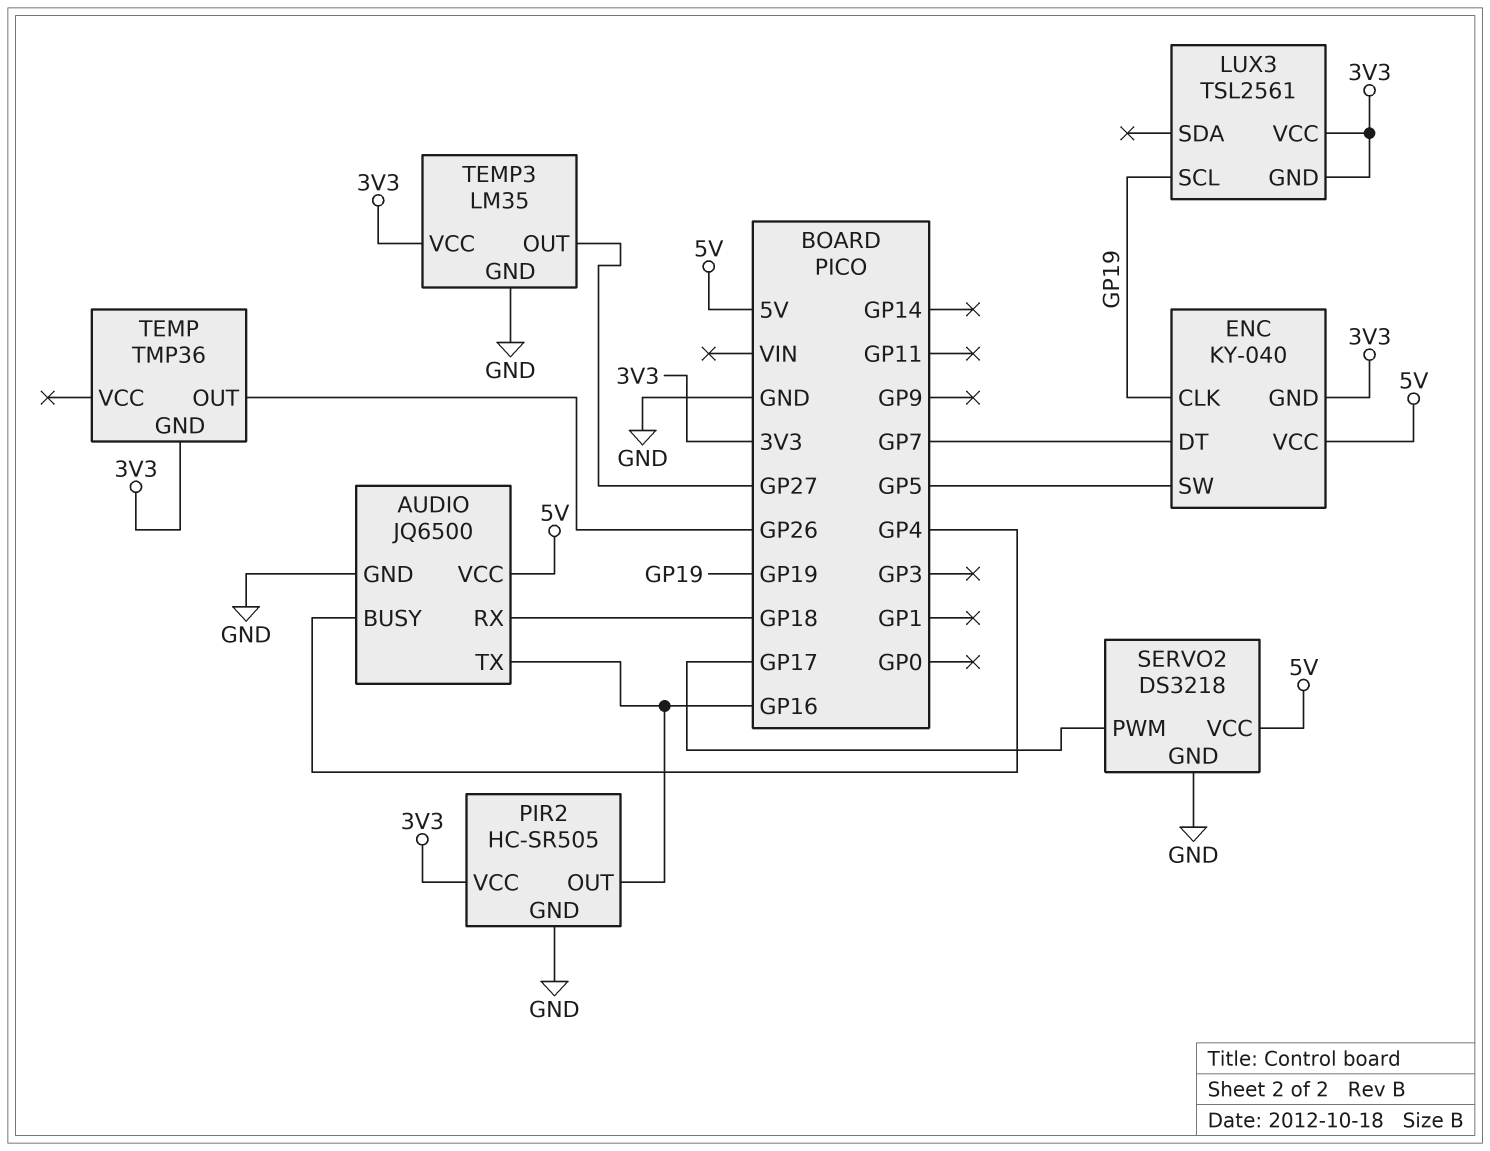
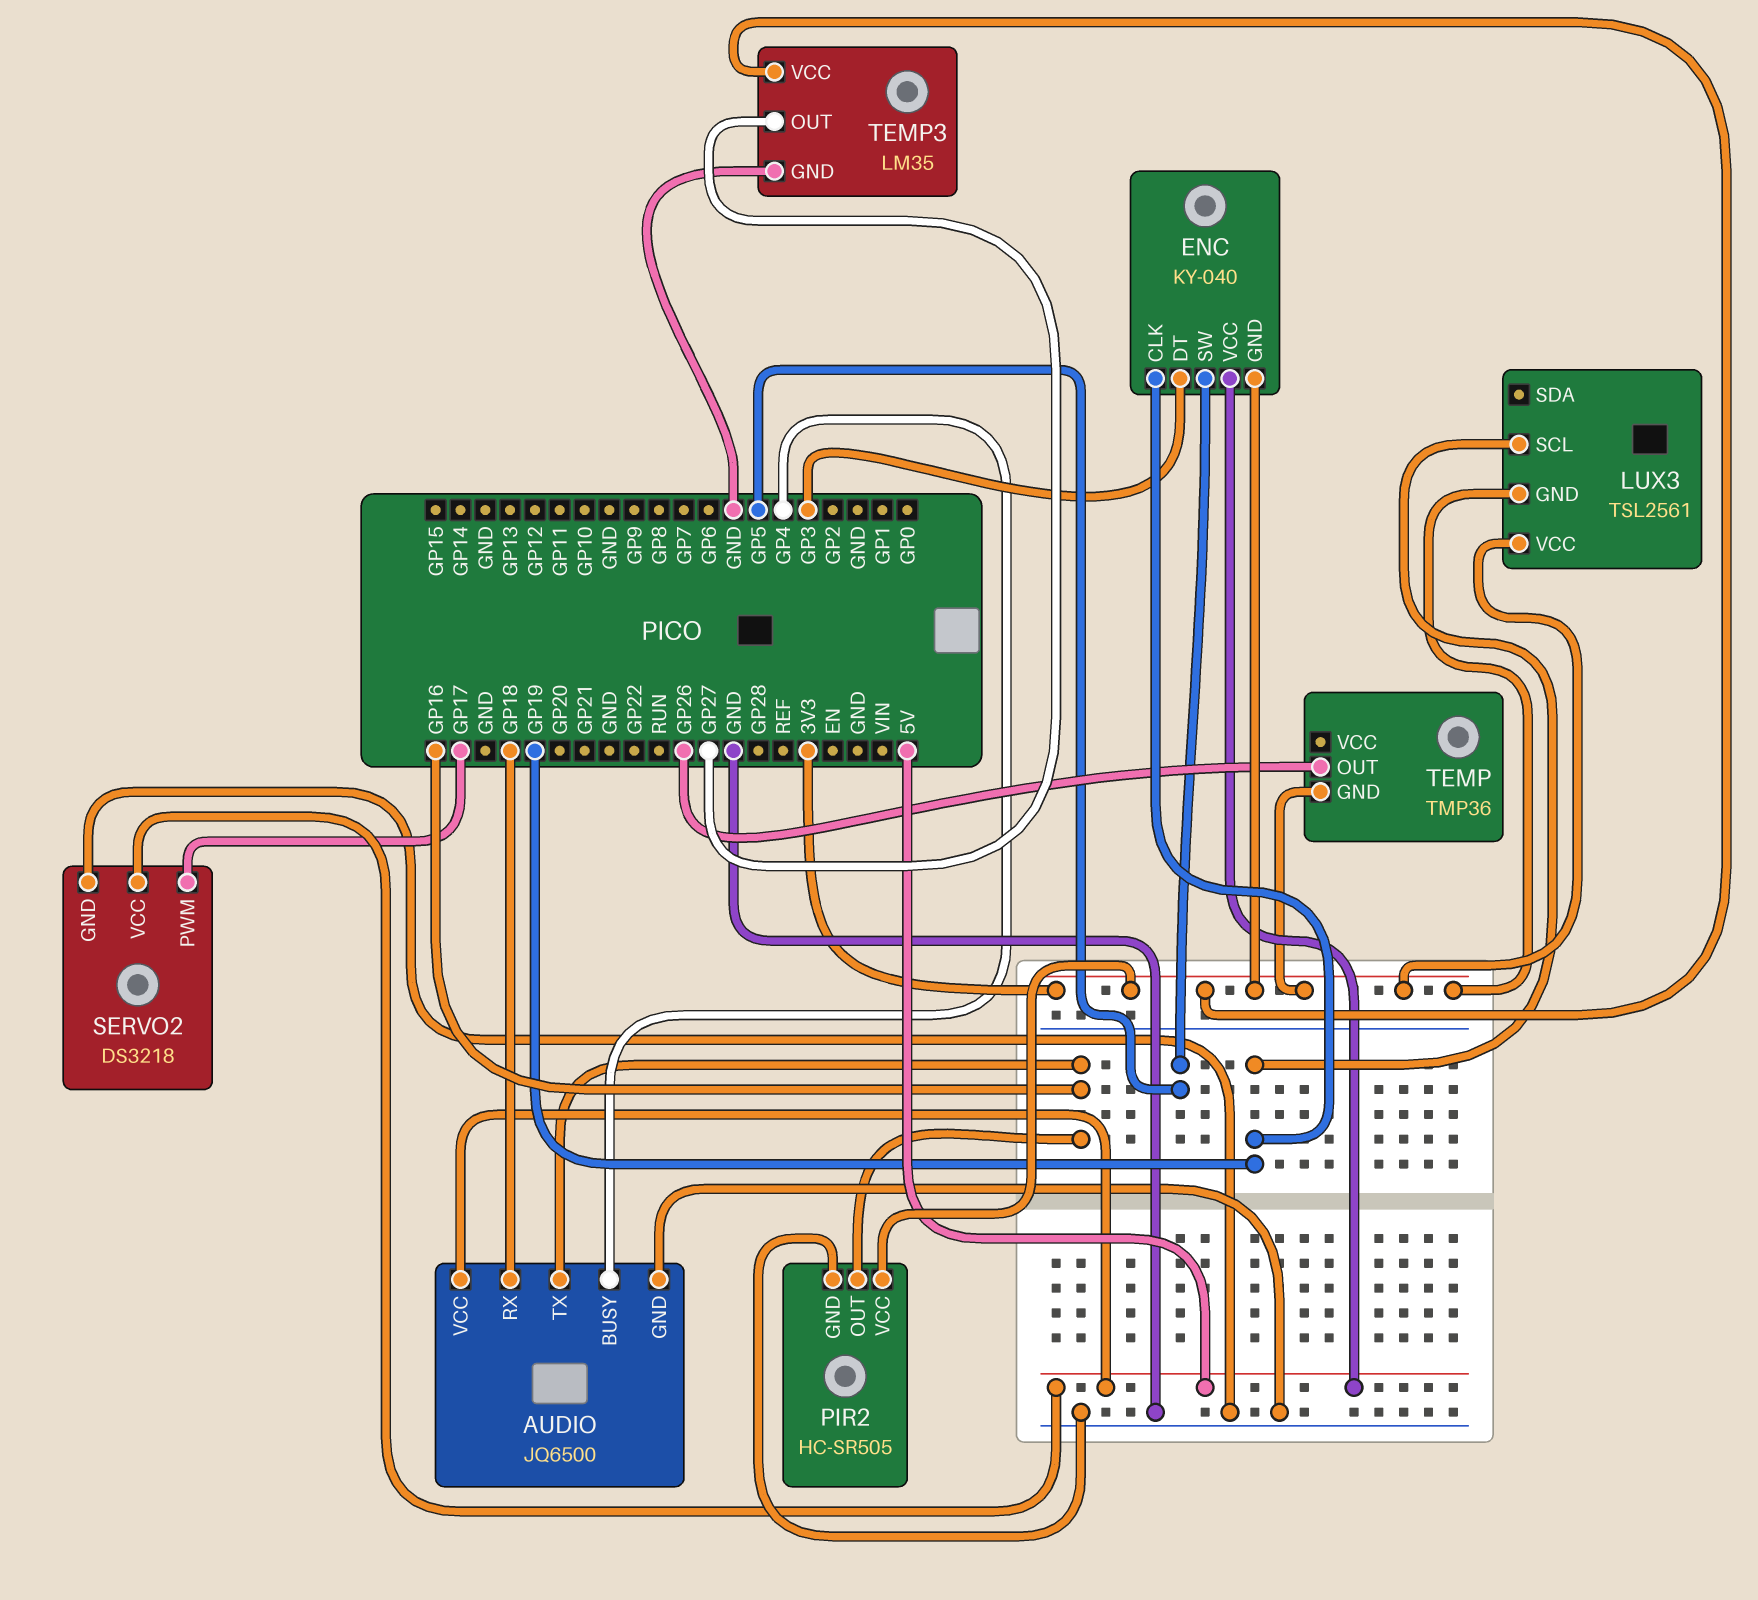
ENC pin DT: GP7 -> GP3

